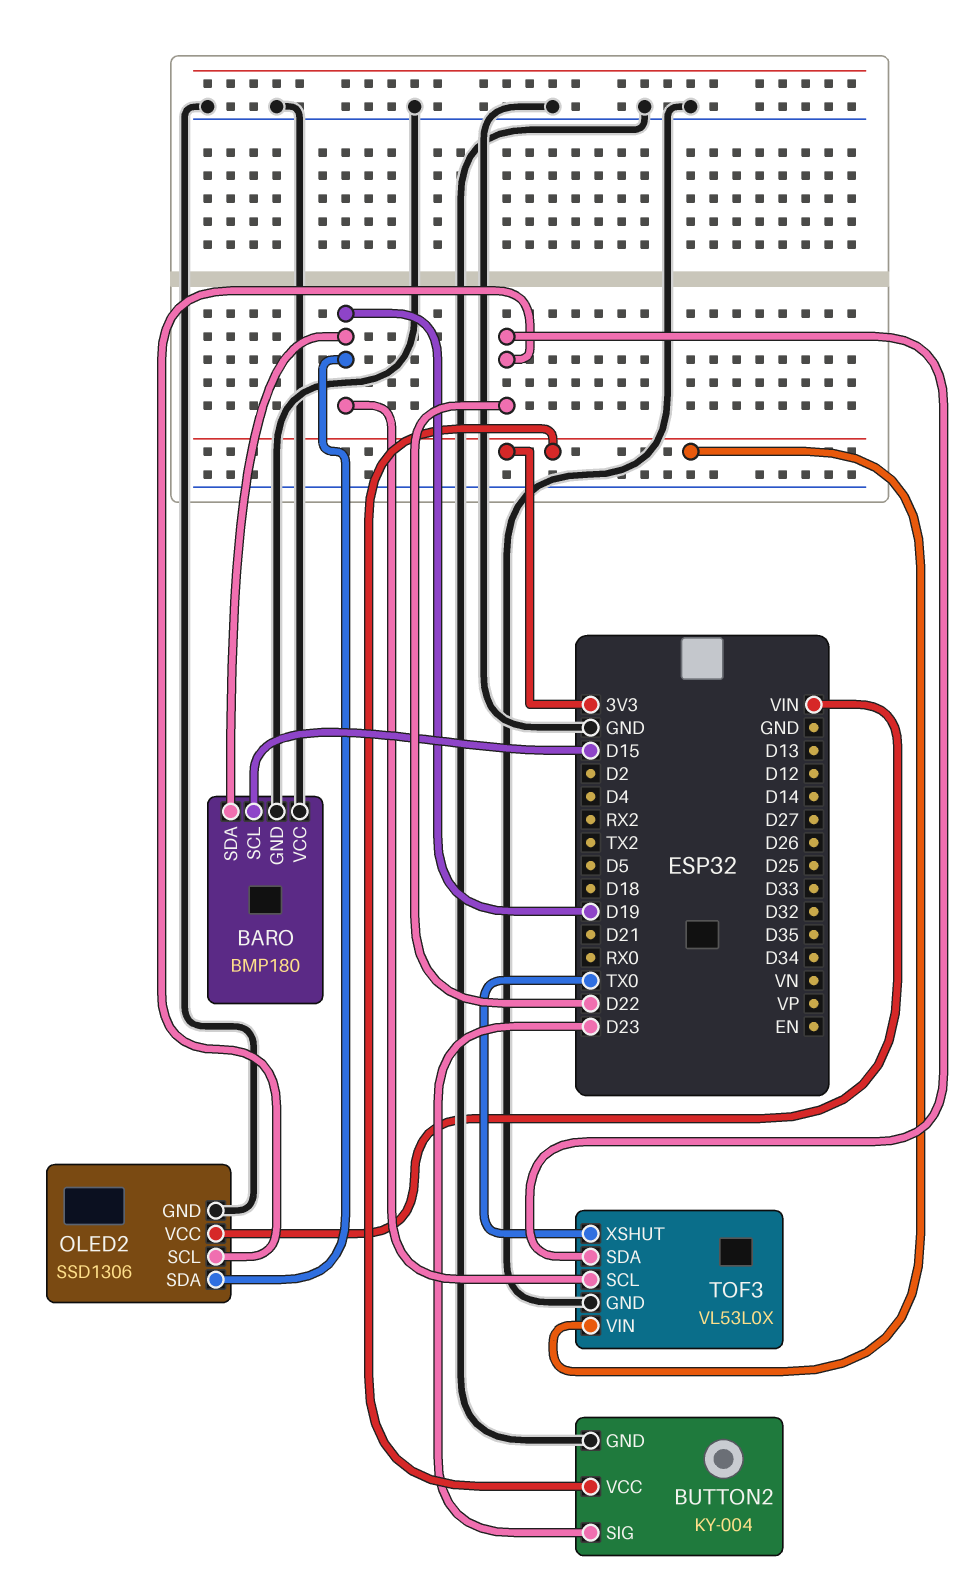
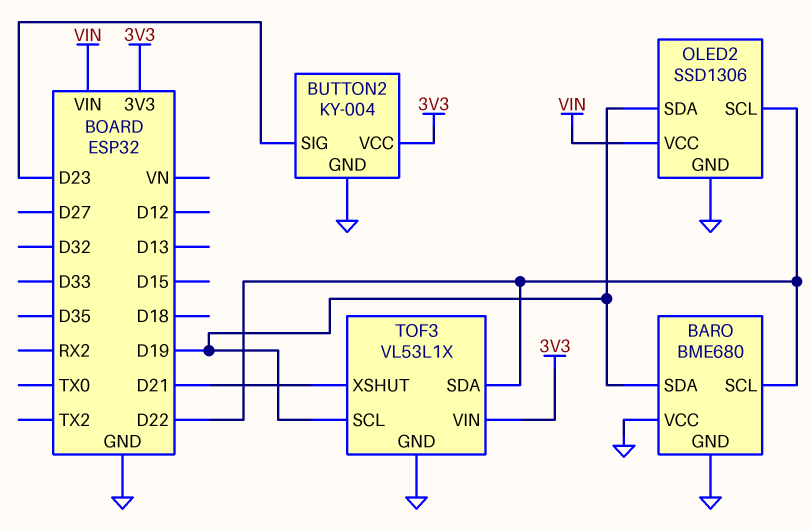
BARO: BMP180 -> BME680
BARO pin SCL: D15 -> D22
TOF3: VL53L0X -> VL53L1X
TOF3 pin XSHUT: TX0 -> D21

